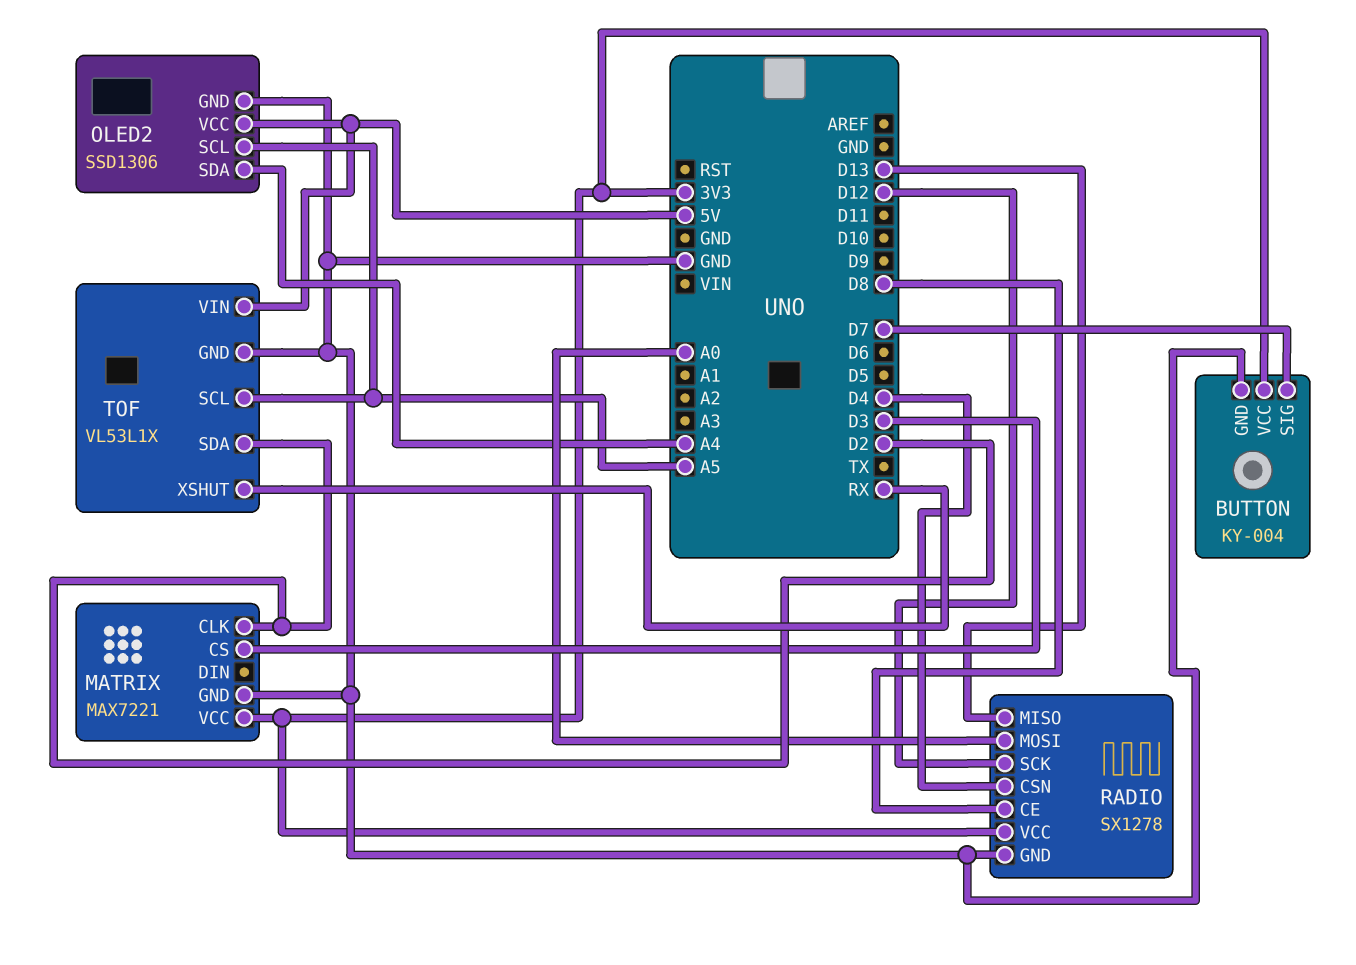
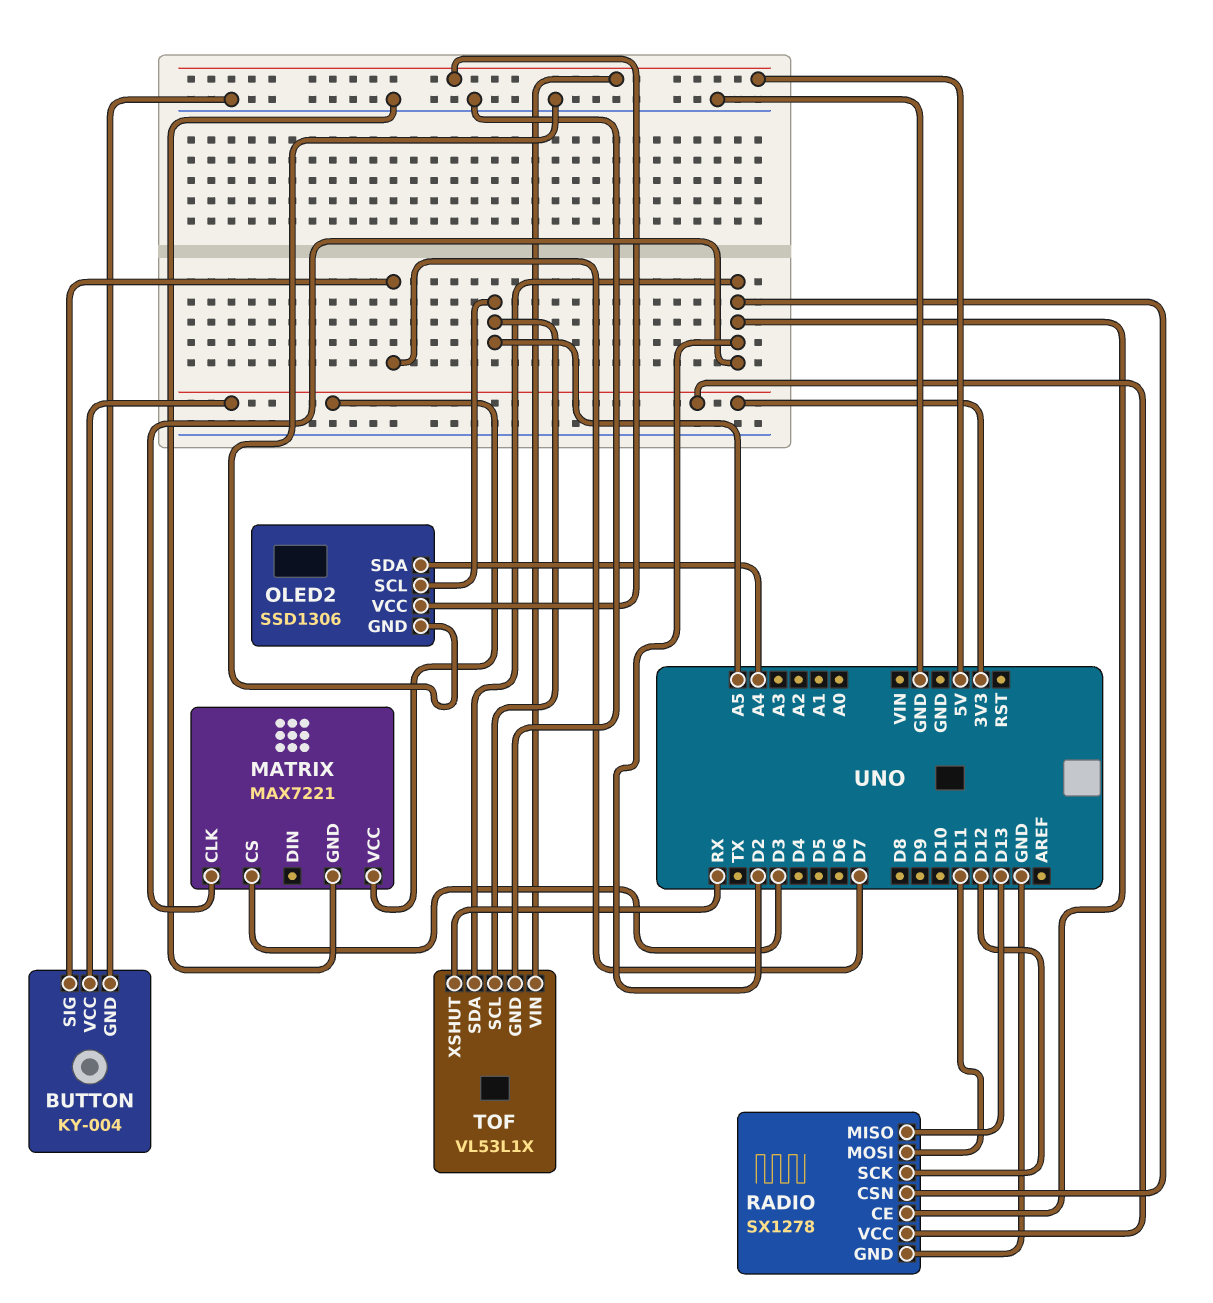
RADIO pin CE: D8 -> D2
RADIO pin CSN: D4 -> D2
RADIO pin MOSI: A0 -> D11

